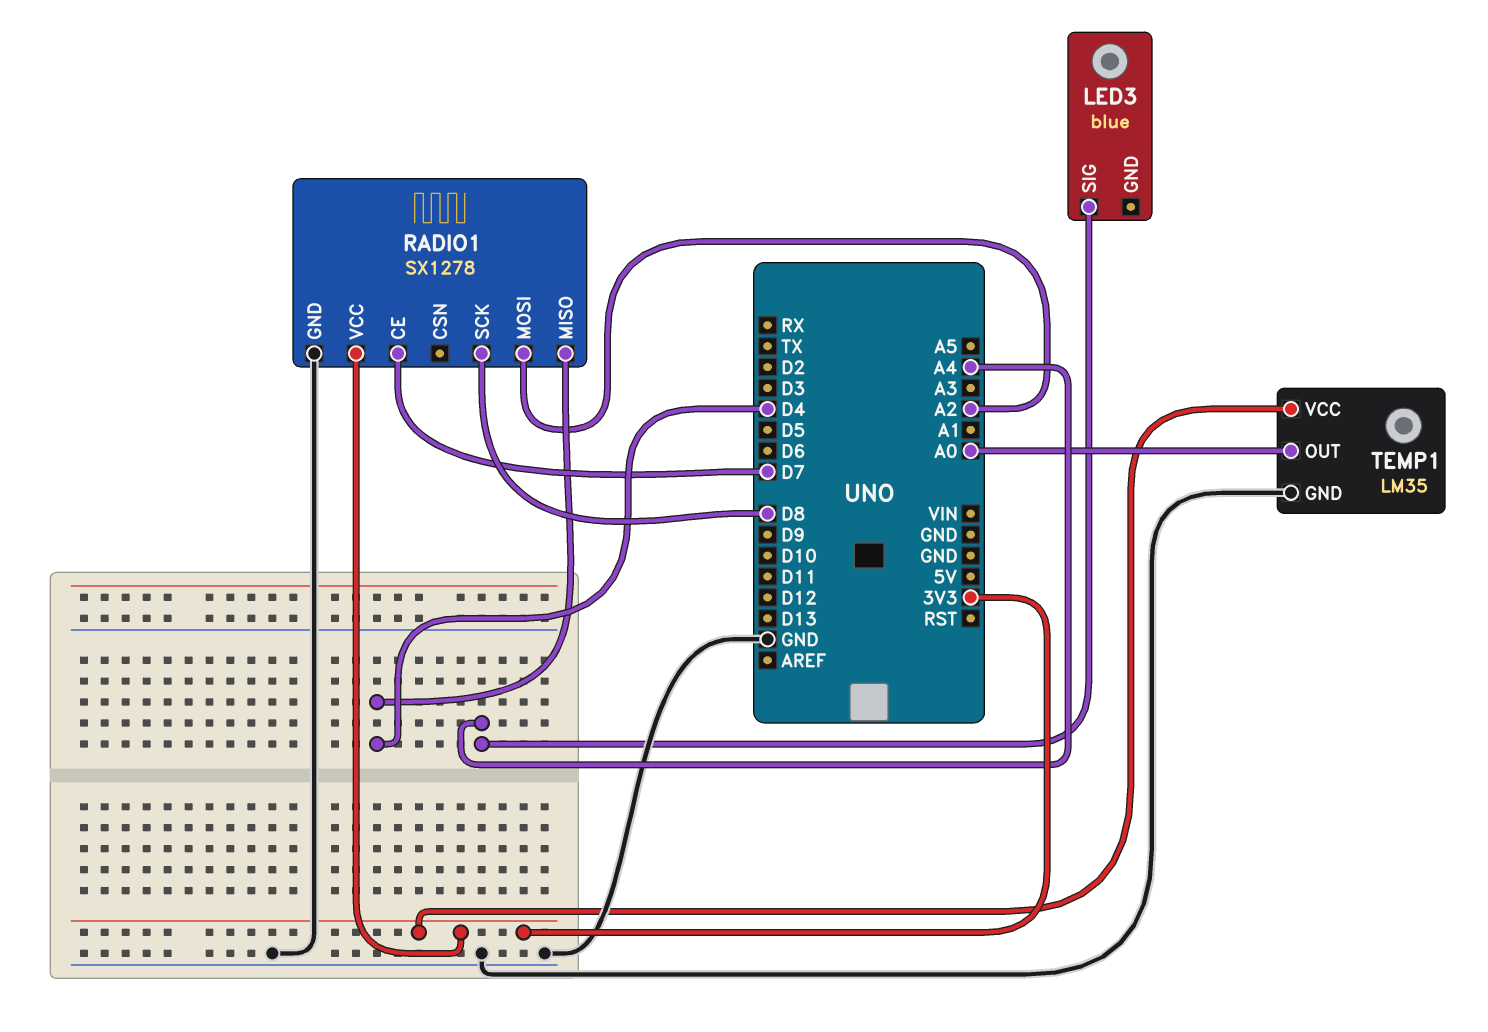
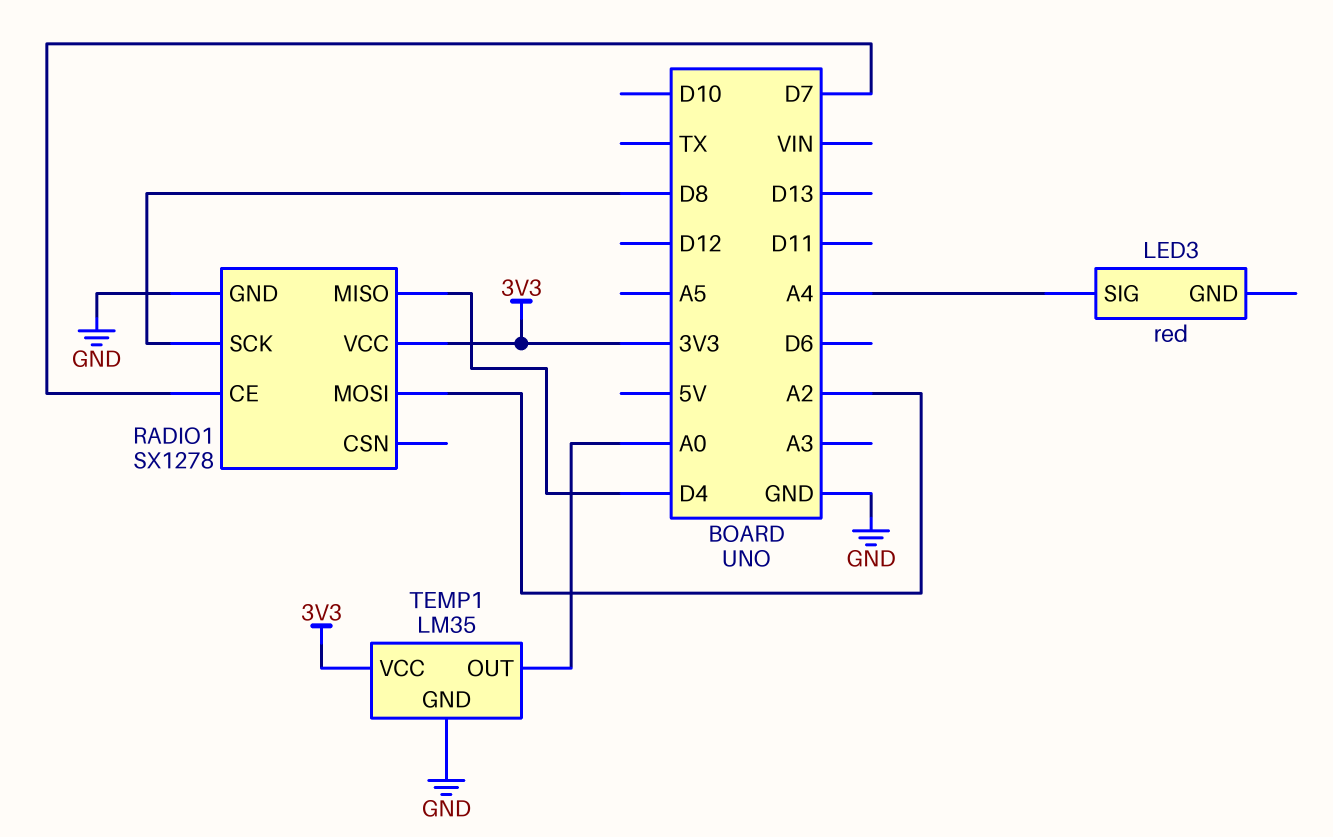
LED3: blue -> red

